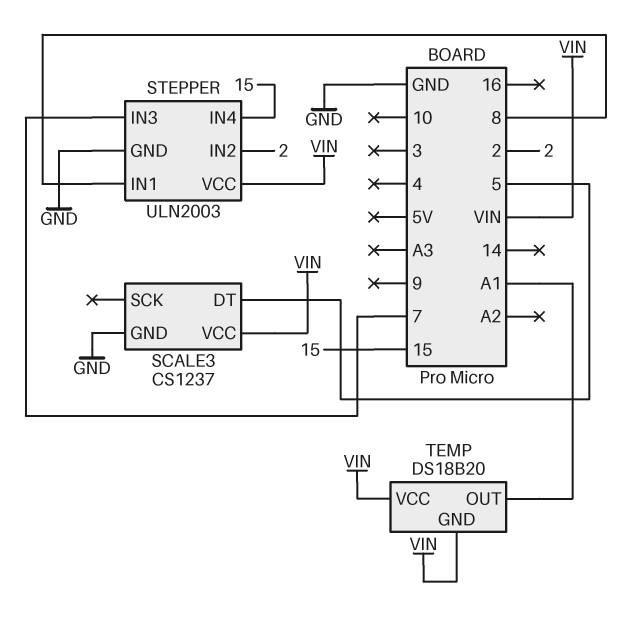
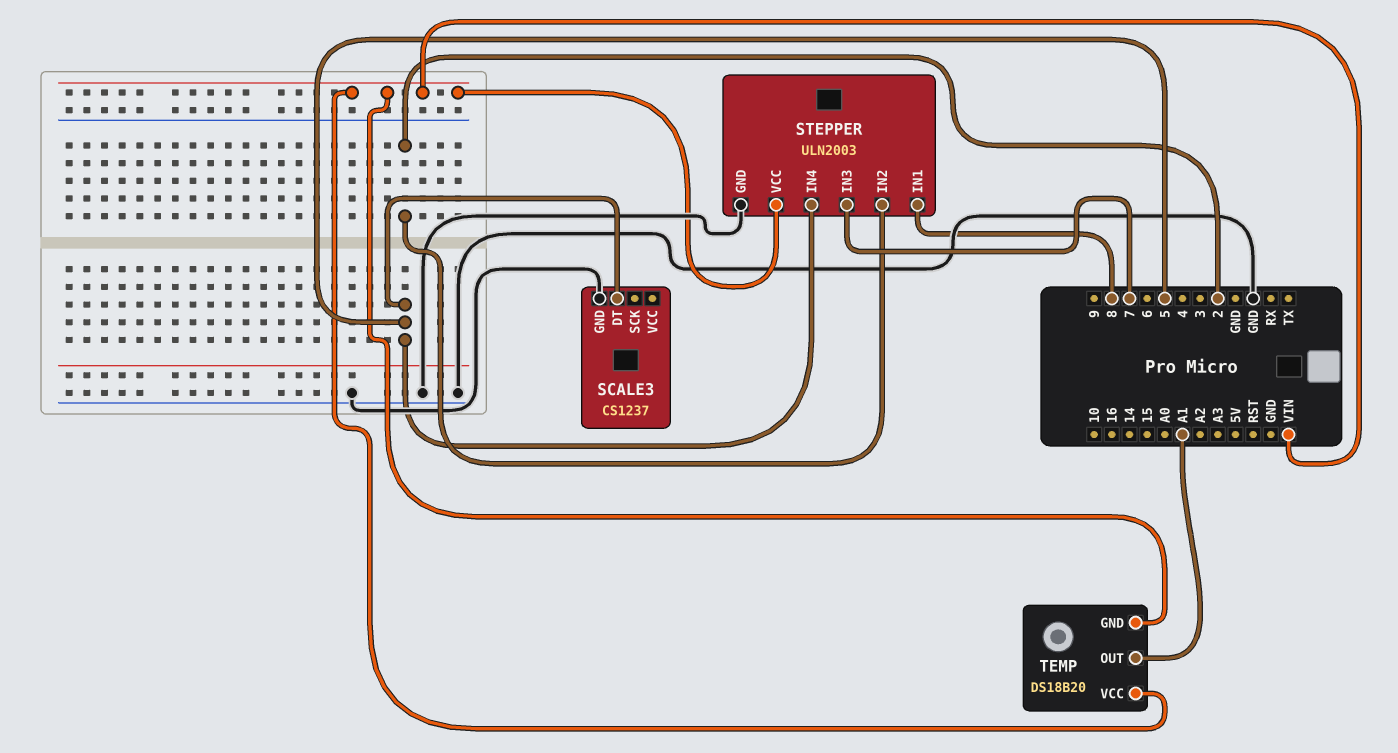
SCALE3 pin VCC: VIN -> none
STEPPER pin IN4: 15 -> 5

